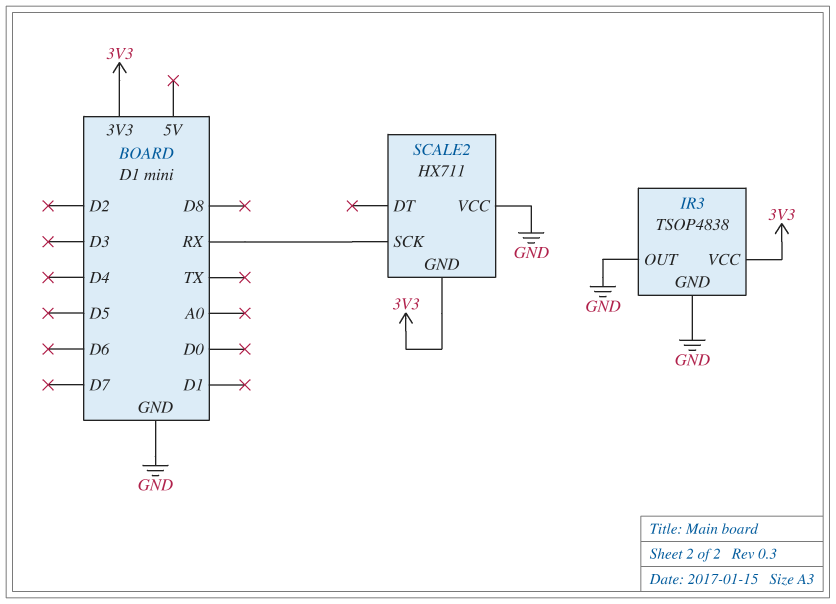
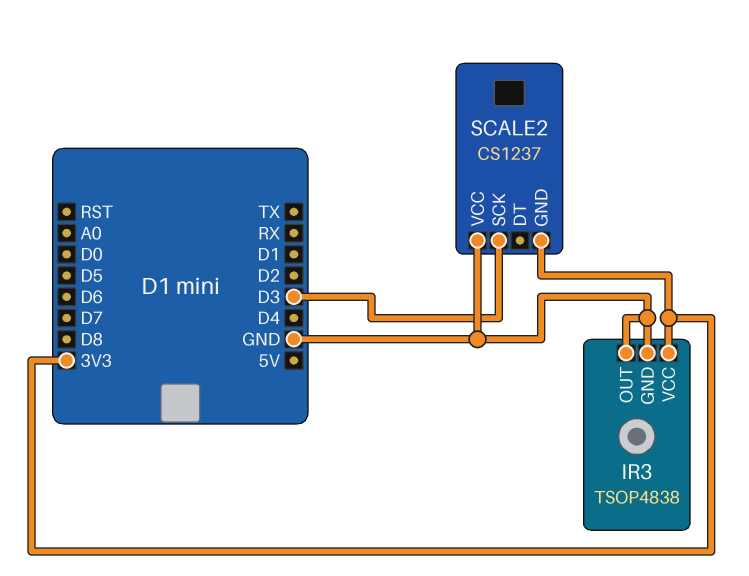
SCALE2: HX711 -> CS1237
SCALE2 pin SCK: RX -> D3

